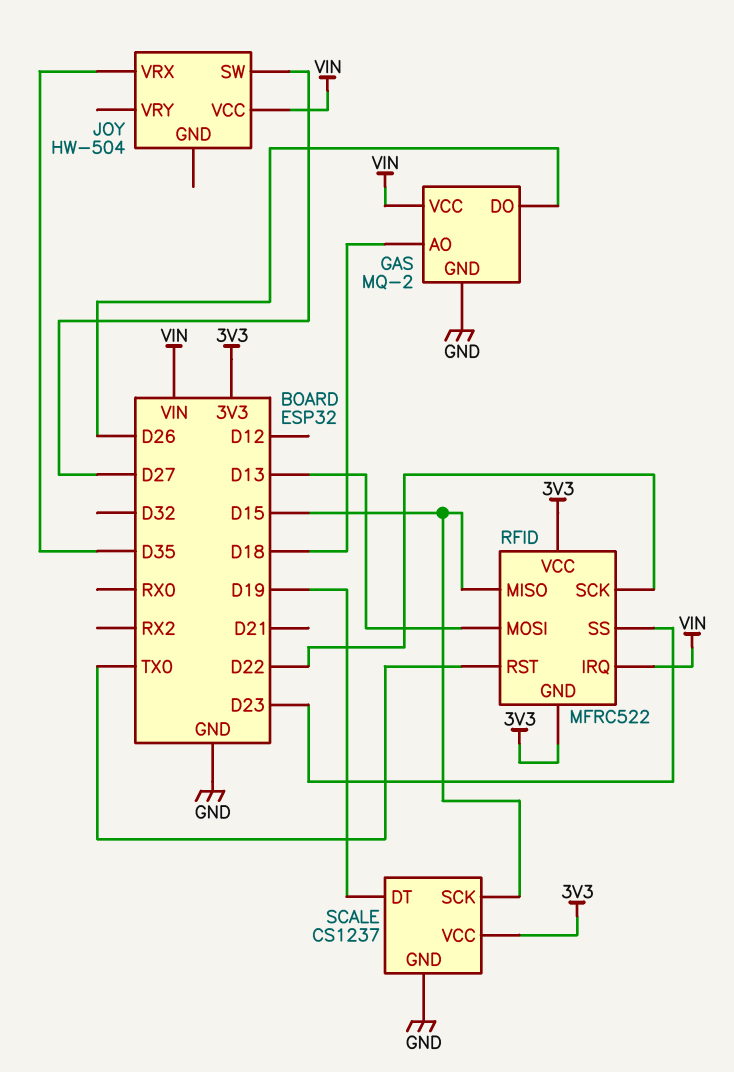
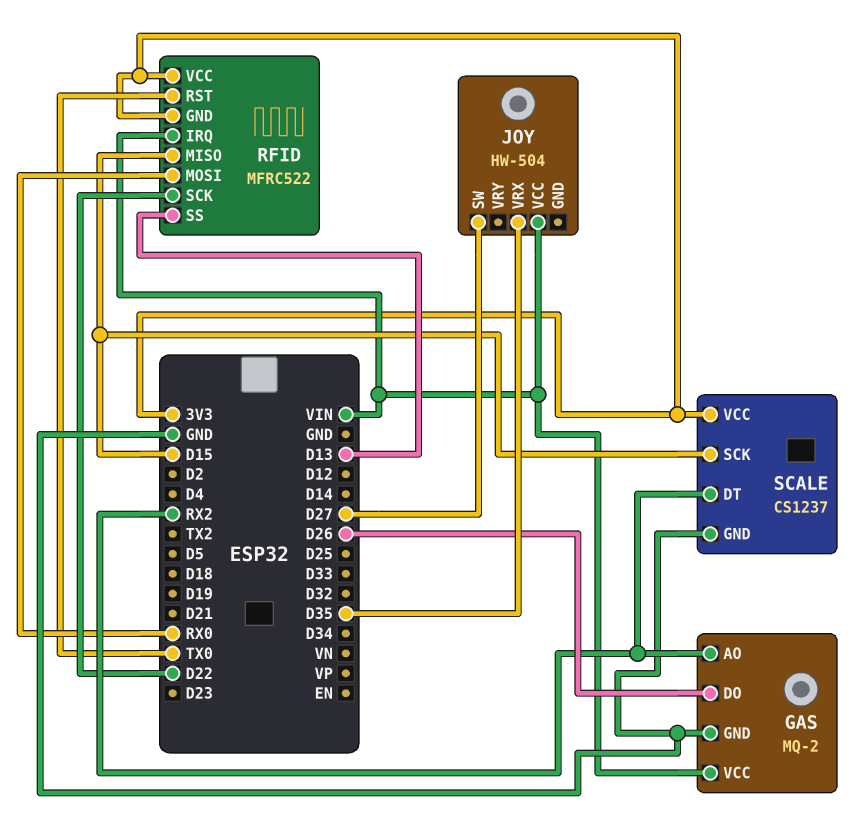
GAS pin AO: D18 -> RX2
RFID pin MOSI: D13 -> RX0
RFID pin SS: D23 -> D13
SCALE pin DT: D19 -> RX2

